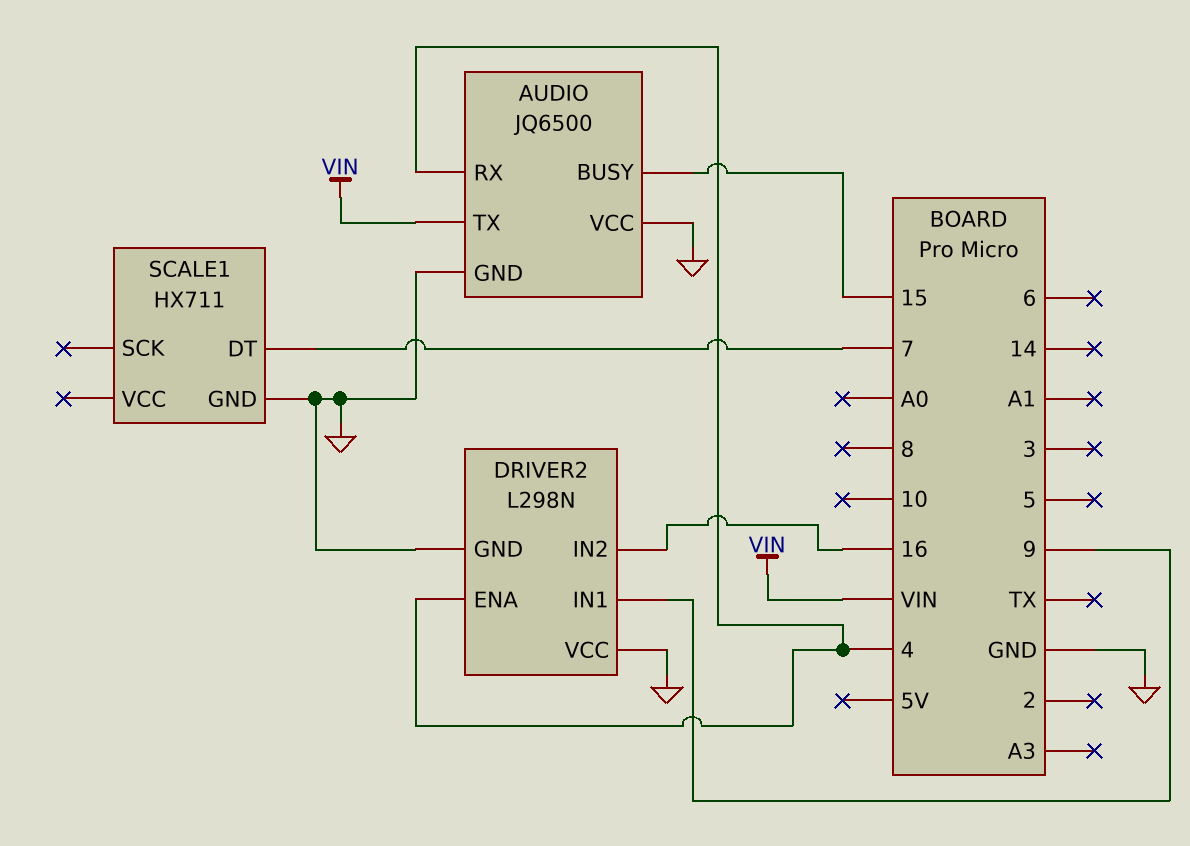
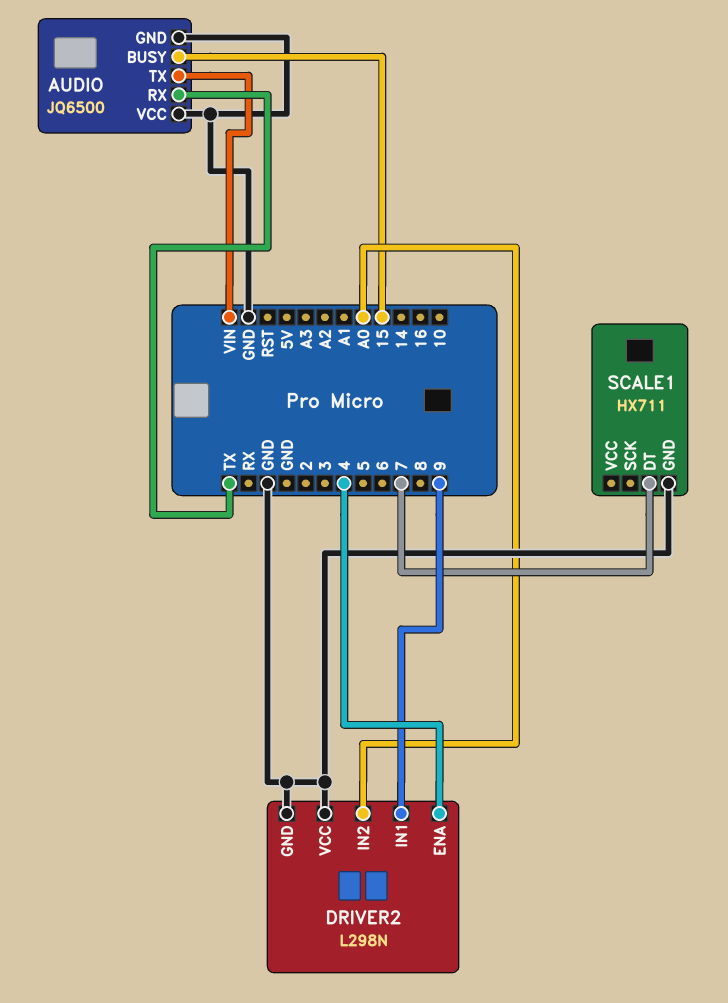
AUDIO pin RX: 4 -> TX
DRIVER2 pin IN2: 16 -> A0

